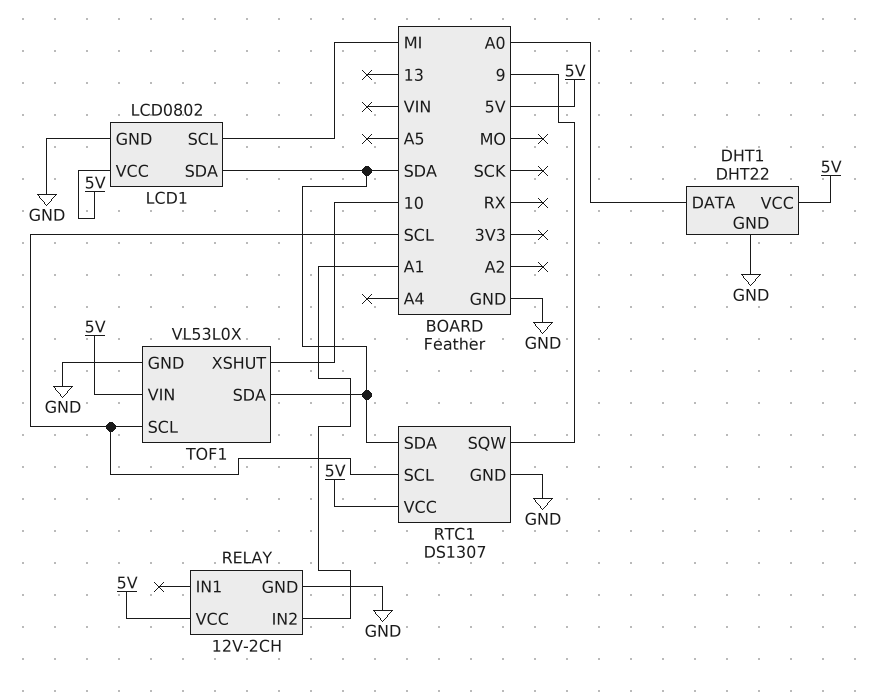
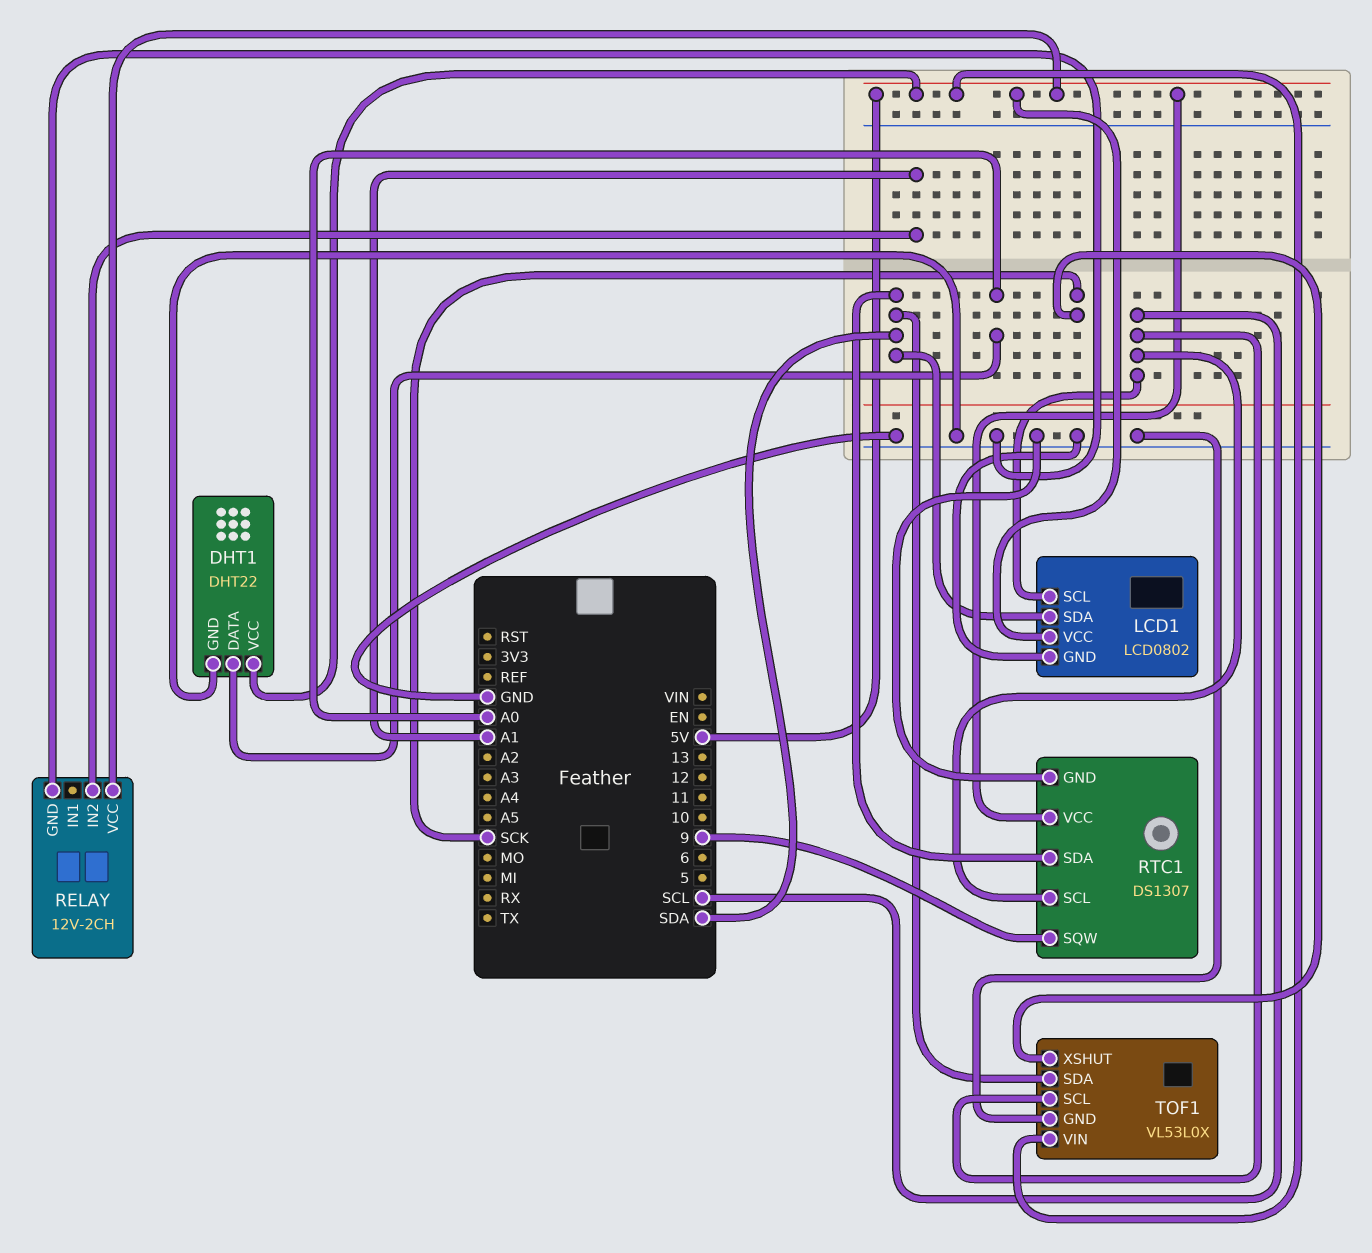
LCD1 pin SCL: MI -> SCL
TOF1 pin XSHUT: 10 -> SCK

